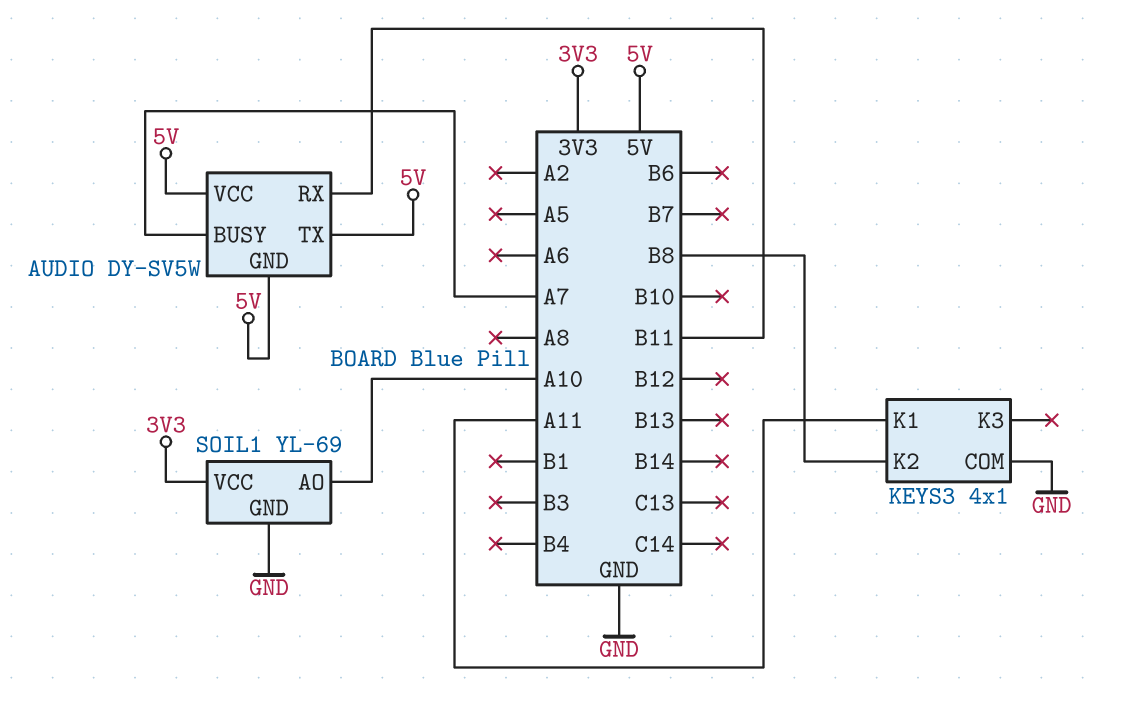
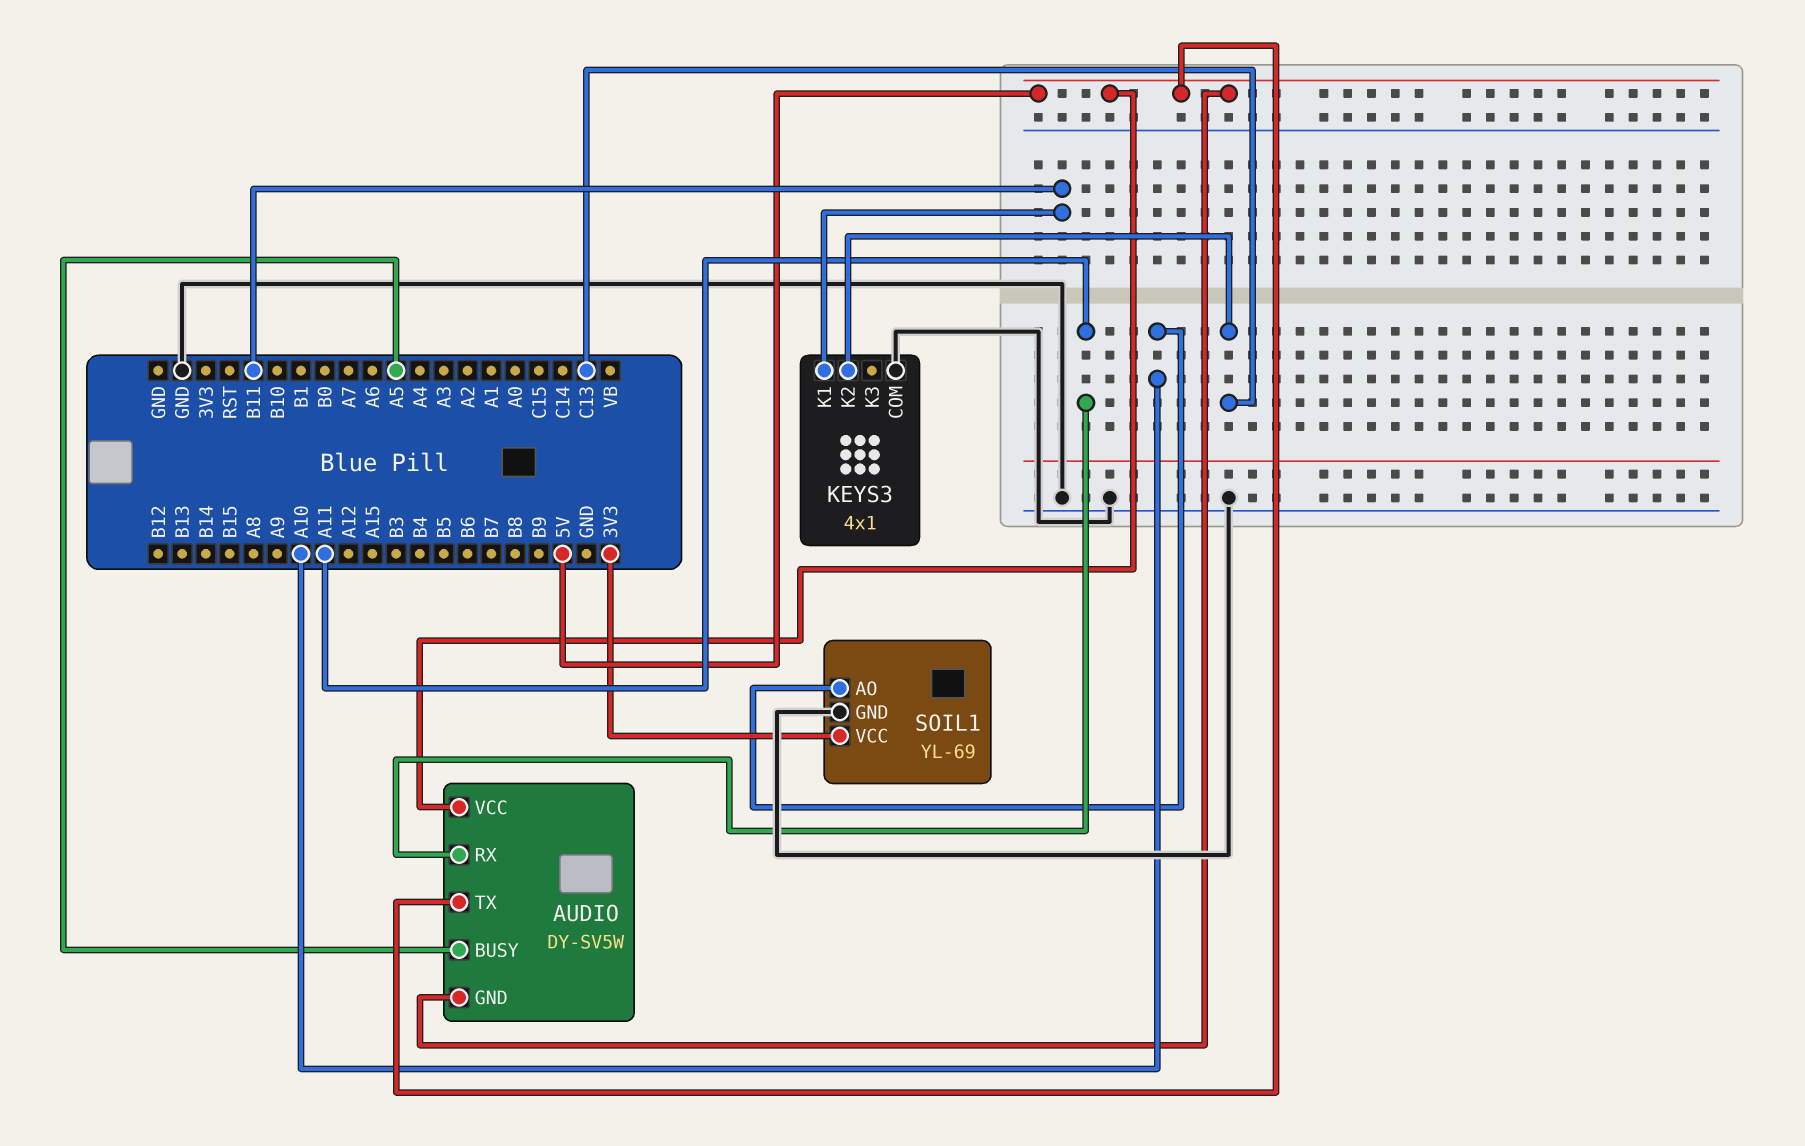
AUDIO pin BUSY: A7 -> A5
AUDIO pin RX: B11 -> A11
KEYS3 pin K1: A11 -> B11
KEYS3 pin K2: B8 -> C13

